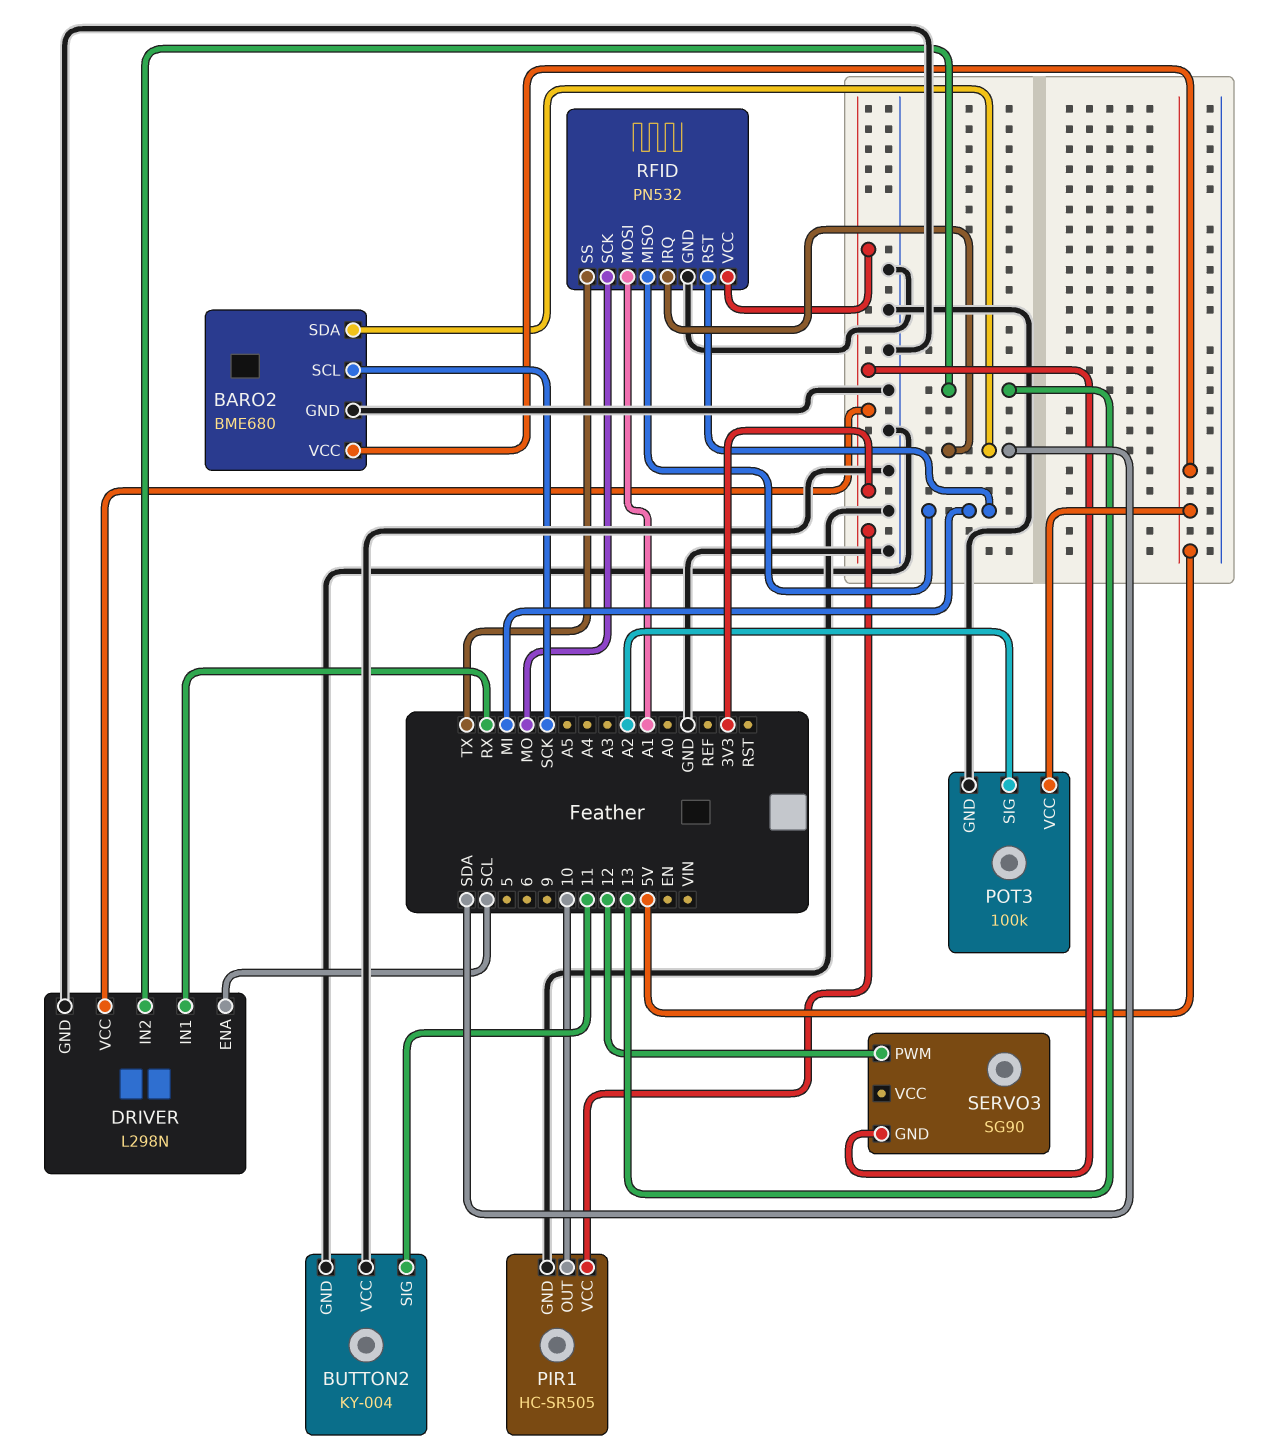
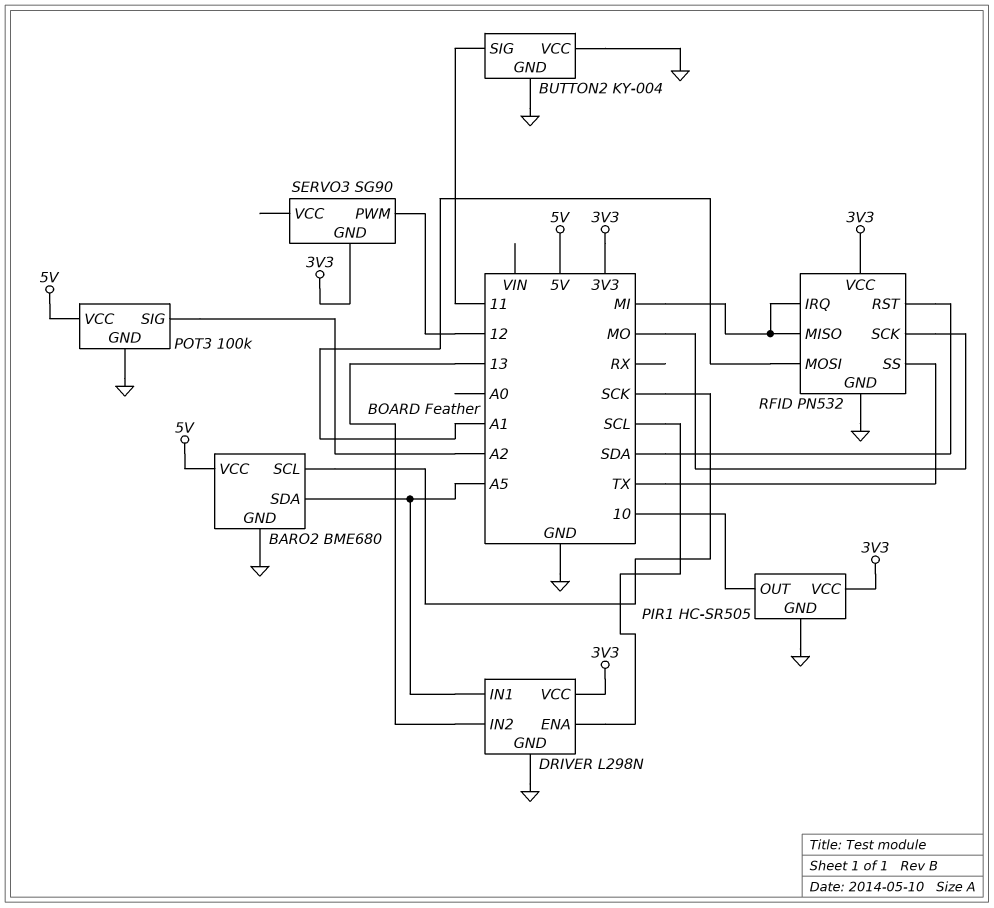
BARO2 pin SDA: SDA -> A5
DRIVER pin IN1: RX -> A5
RFID pin IRQ: SDA -> MI
RFID pin RST: MI -> SDA

